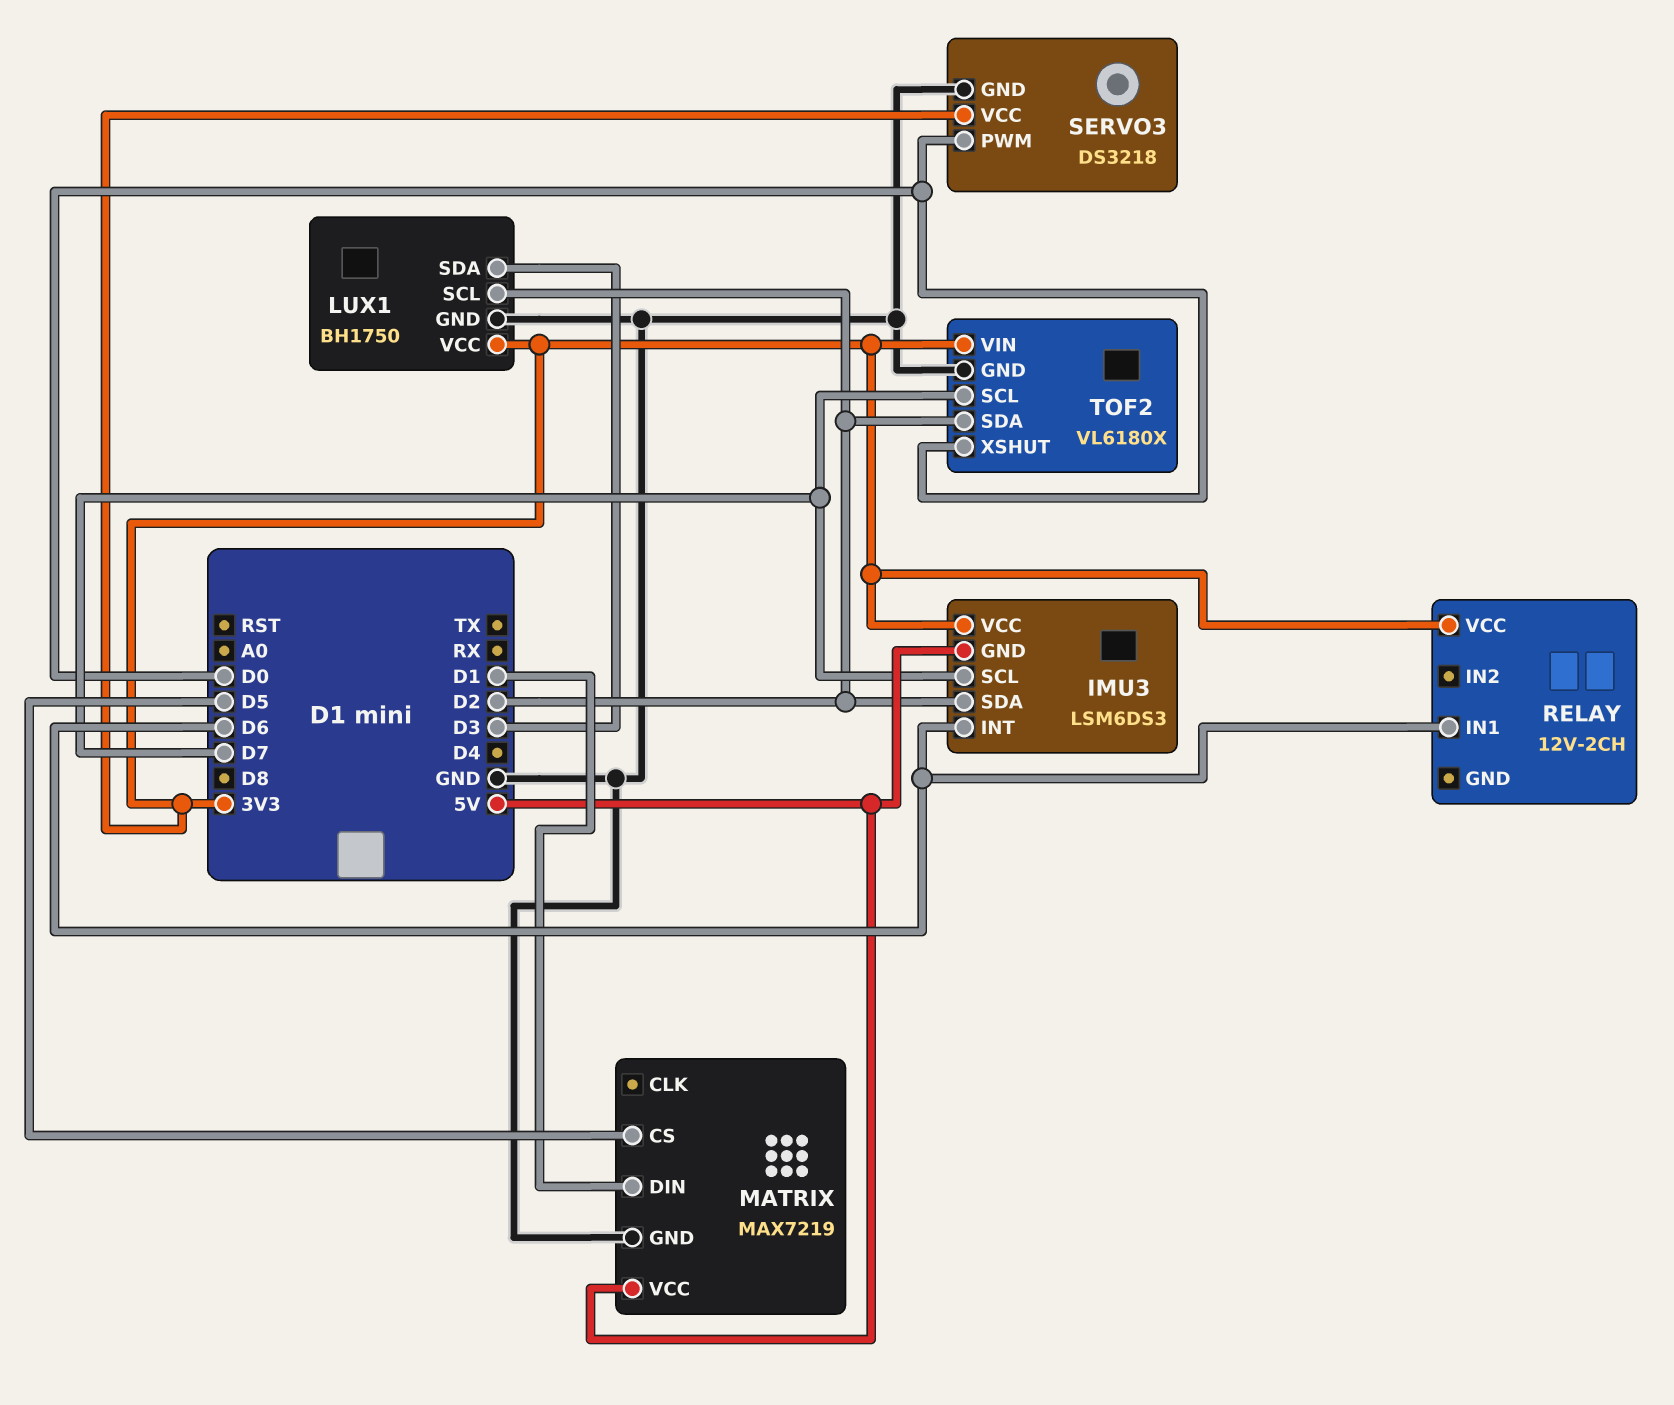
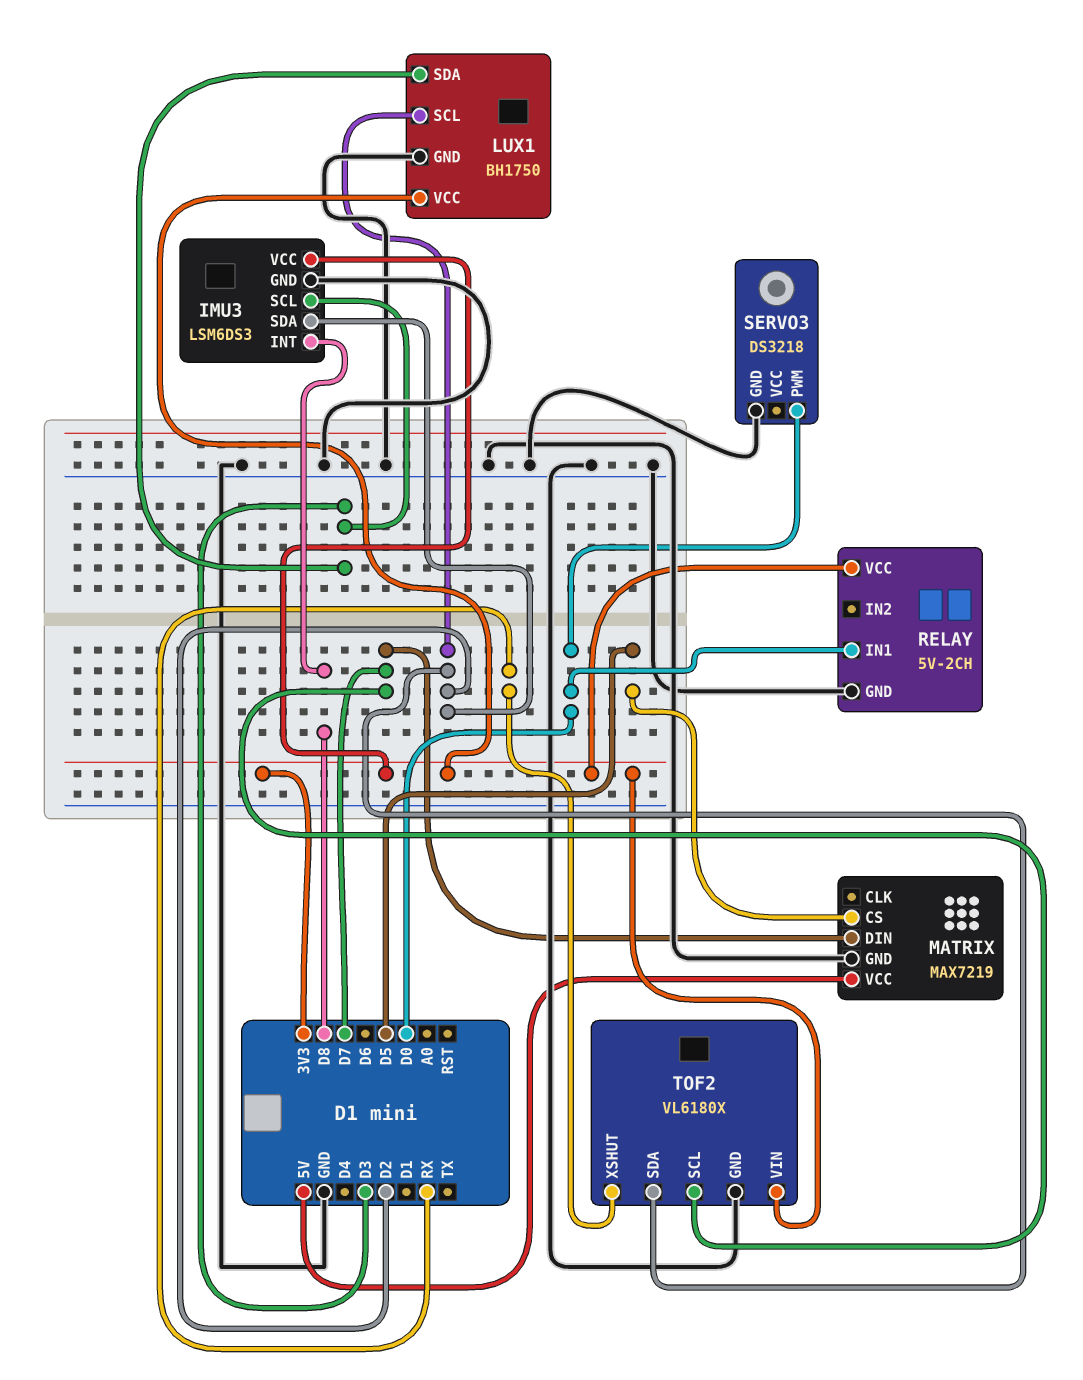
IMU3 pin GND: 5V -> GND
IMU3 pin INT: D6 -> D8
IMU3 pin SCL: D7 -> D3
MATRIX pin DIN: D1 -> D7
RELAY: 12V-2CH -> 5V-2CH
RELAY pin GND: none -> GND
RELAY pin IN1: D6 -> D0
SERVO3 pin VCC: 3V3 -> none
TOF2 pin XSHUT: D0 -> RX

